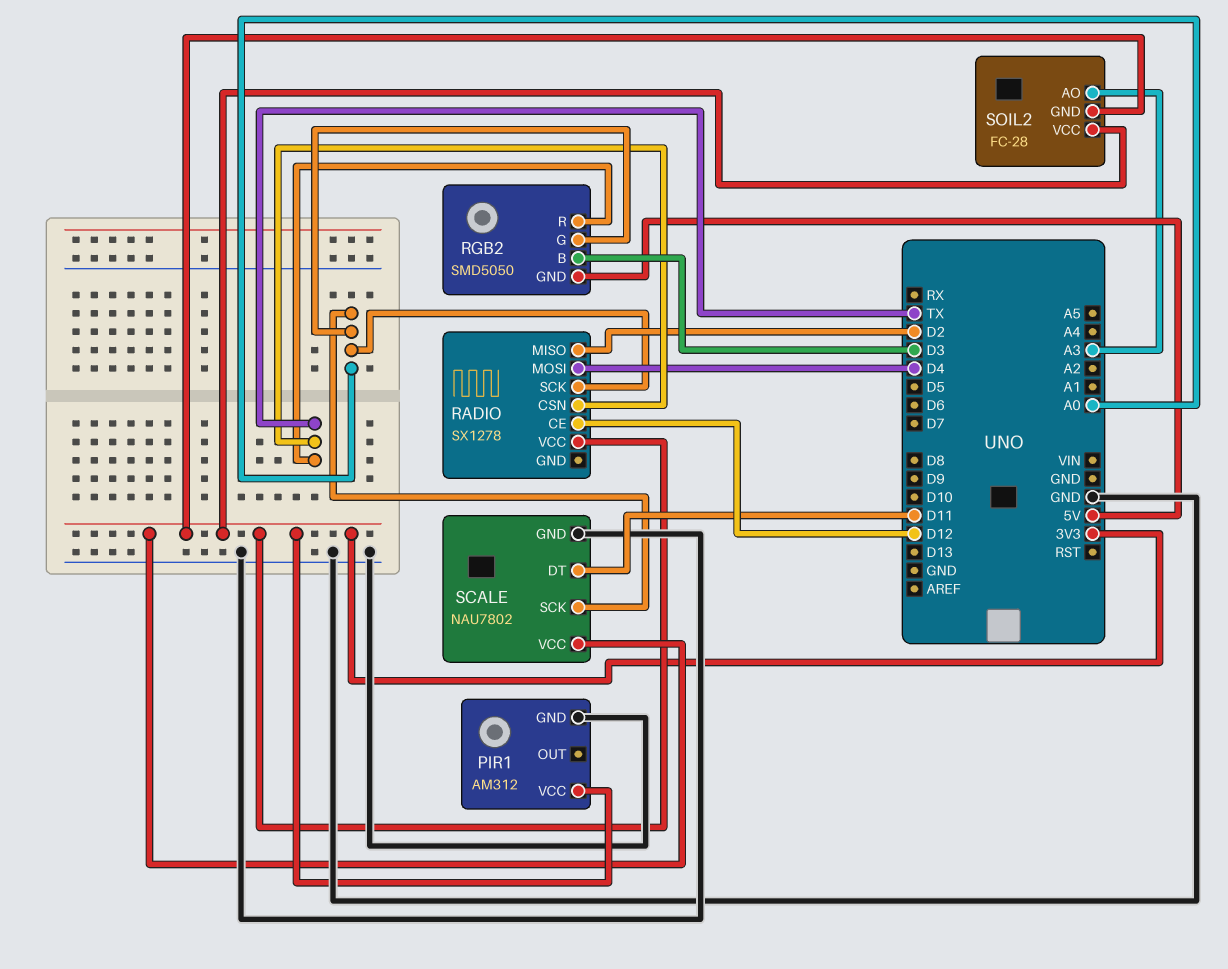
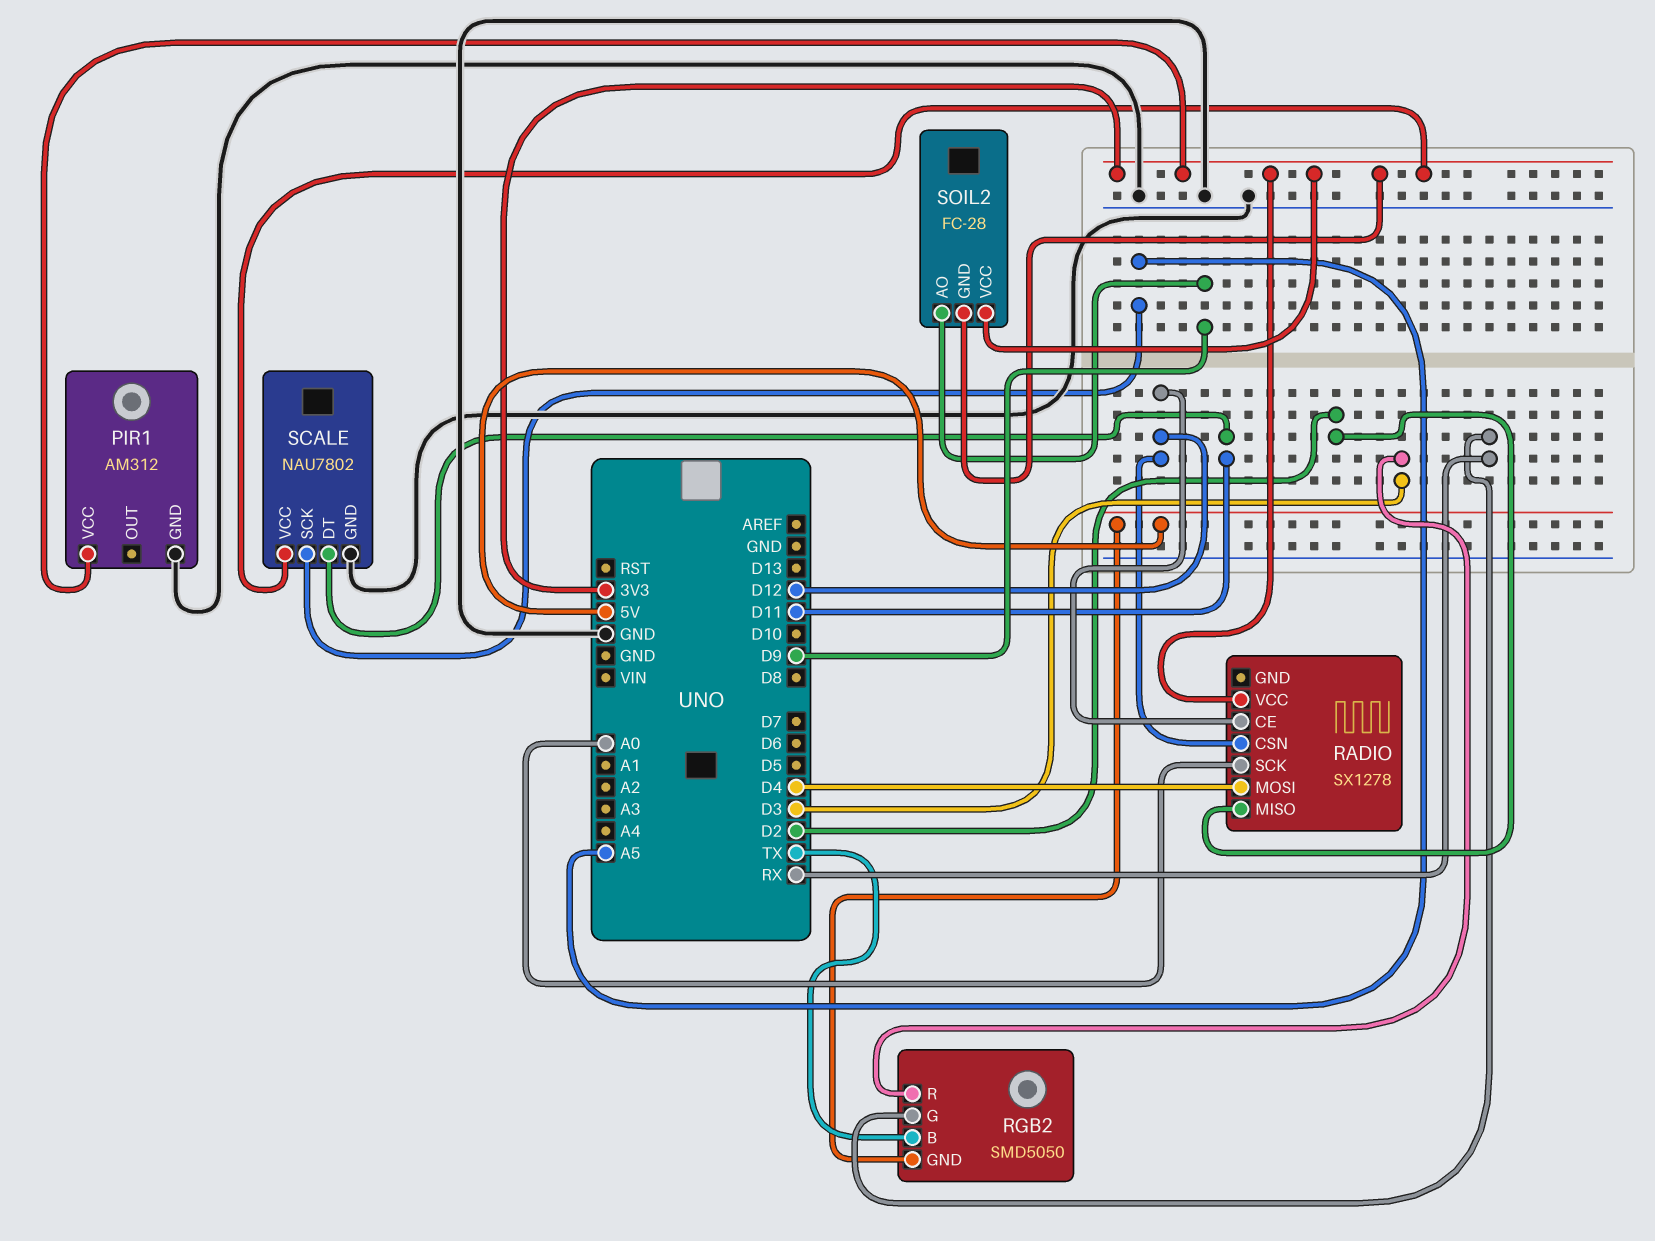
RADIO pin CSN: TX -> D12
RGB2 pin B: D3 -> TX
RGB2 pin G: A0 -> RX
RGB2 pin R: TX -> D3
SCALE pin SCK: A0 -> A5
SOIL2 pin AO: A3 -> D9

